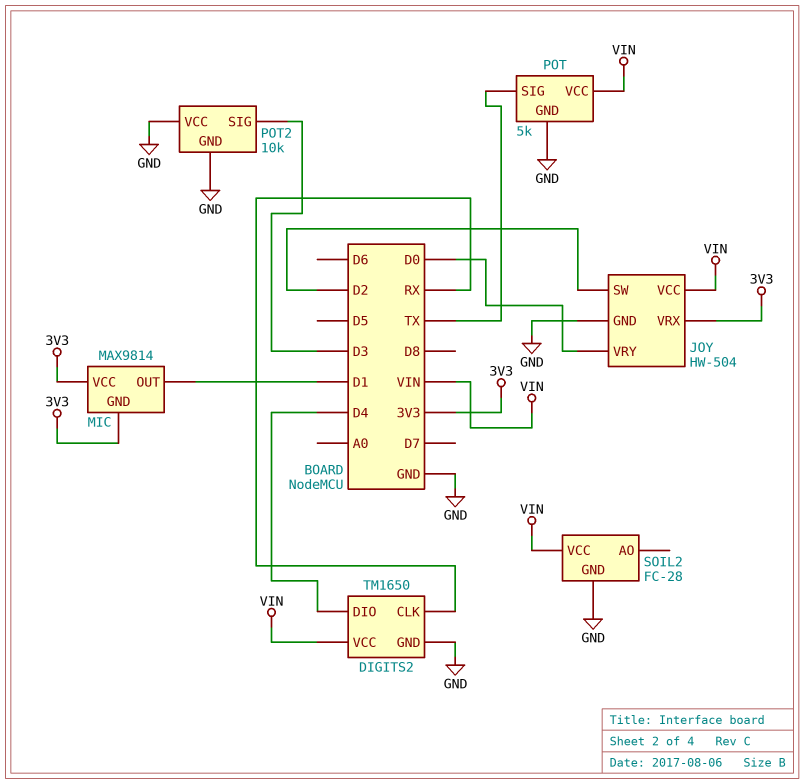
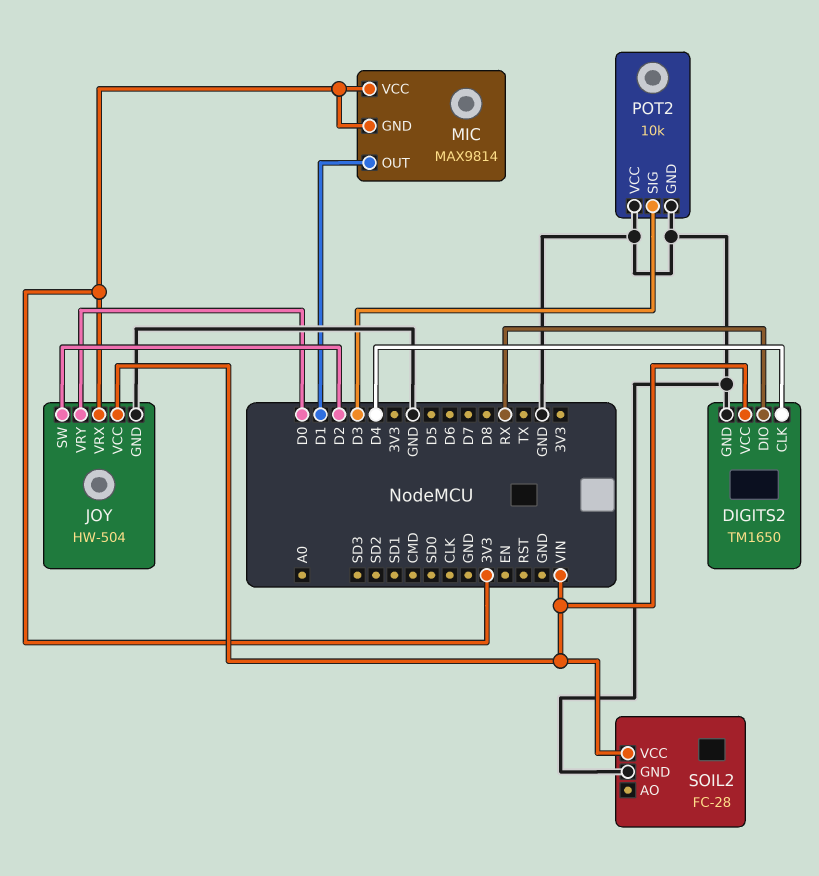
DIGITS2 pin CLK: RX -> D4
DIGITS2 pin DIO: D4 -> RX
POT: 5k -> none
POT pin GND: GND -> none
POT pin SIG: TX -> none
POT pin VCC: VIN -> none

